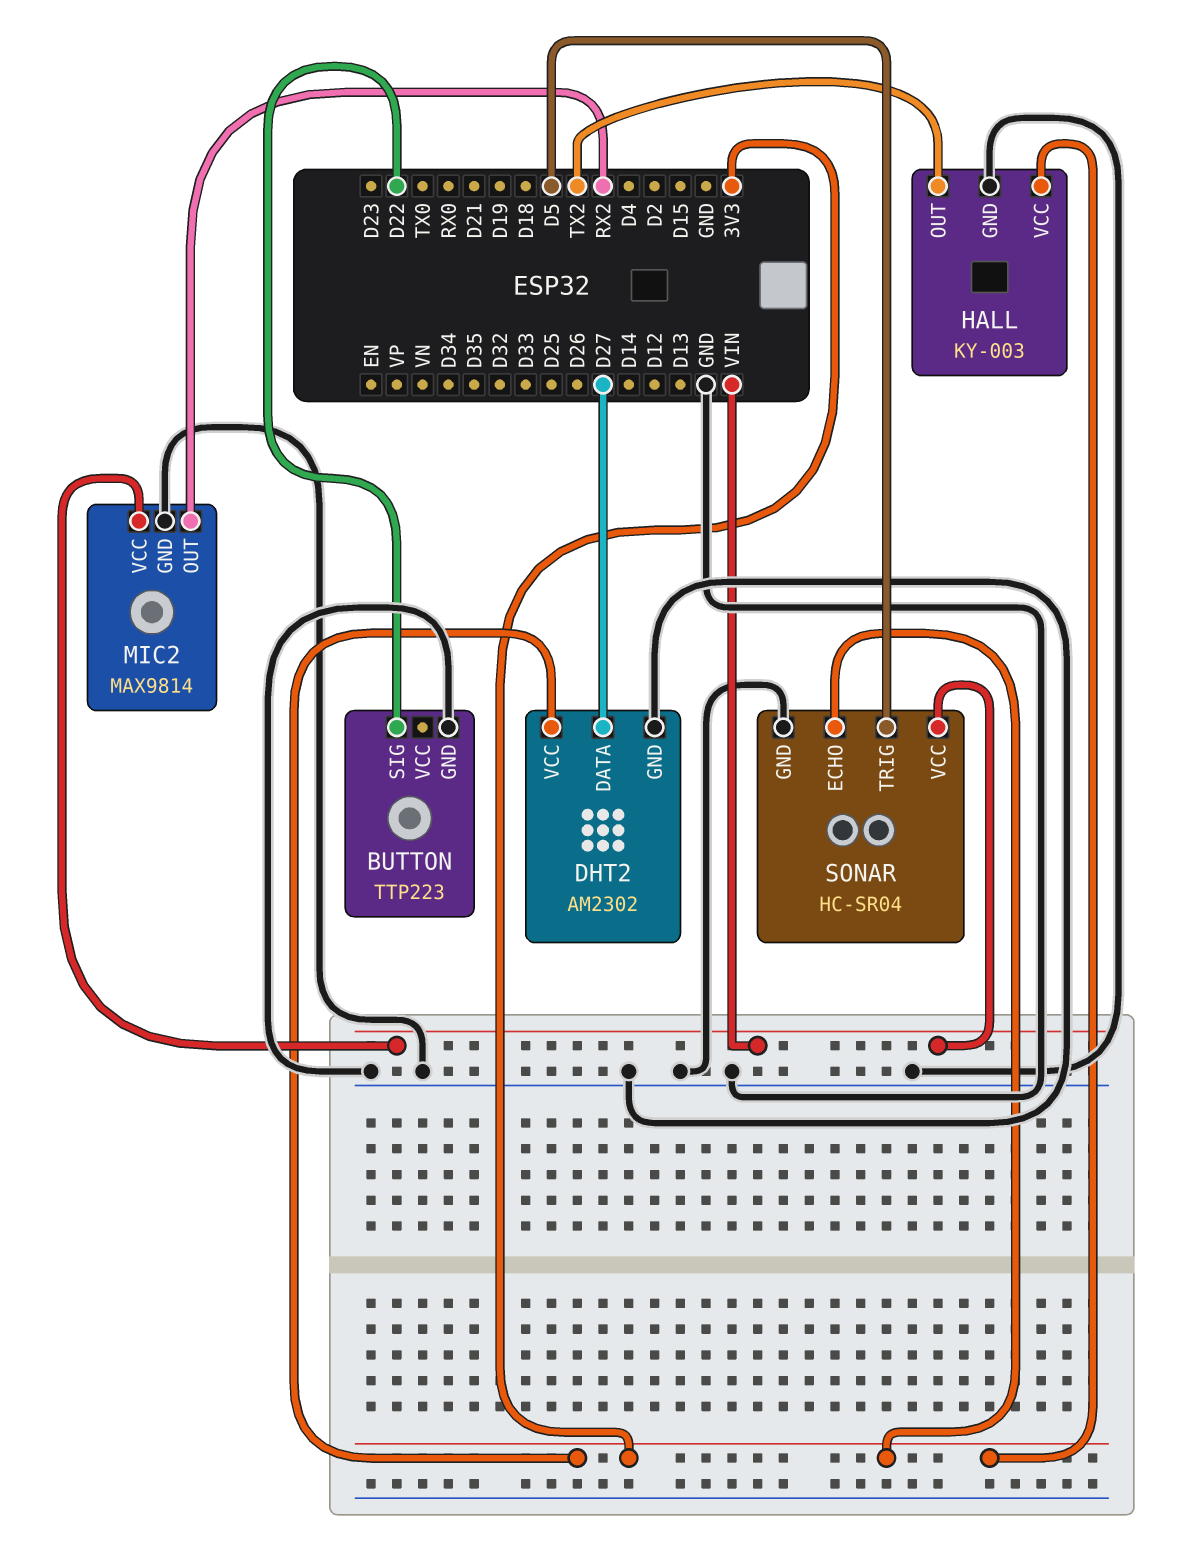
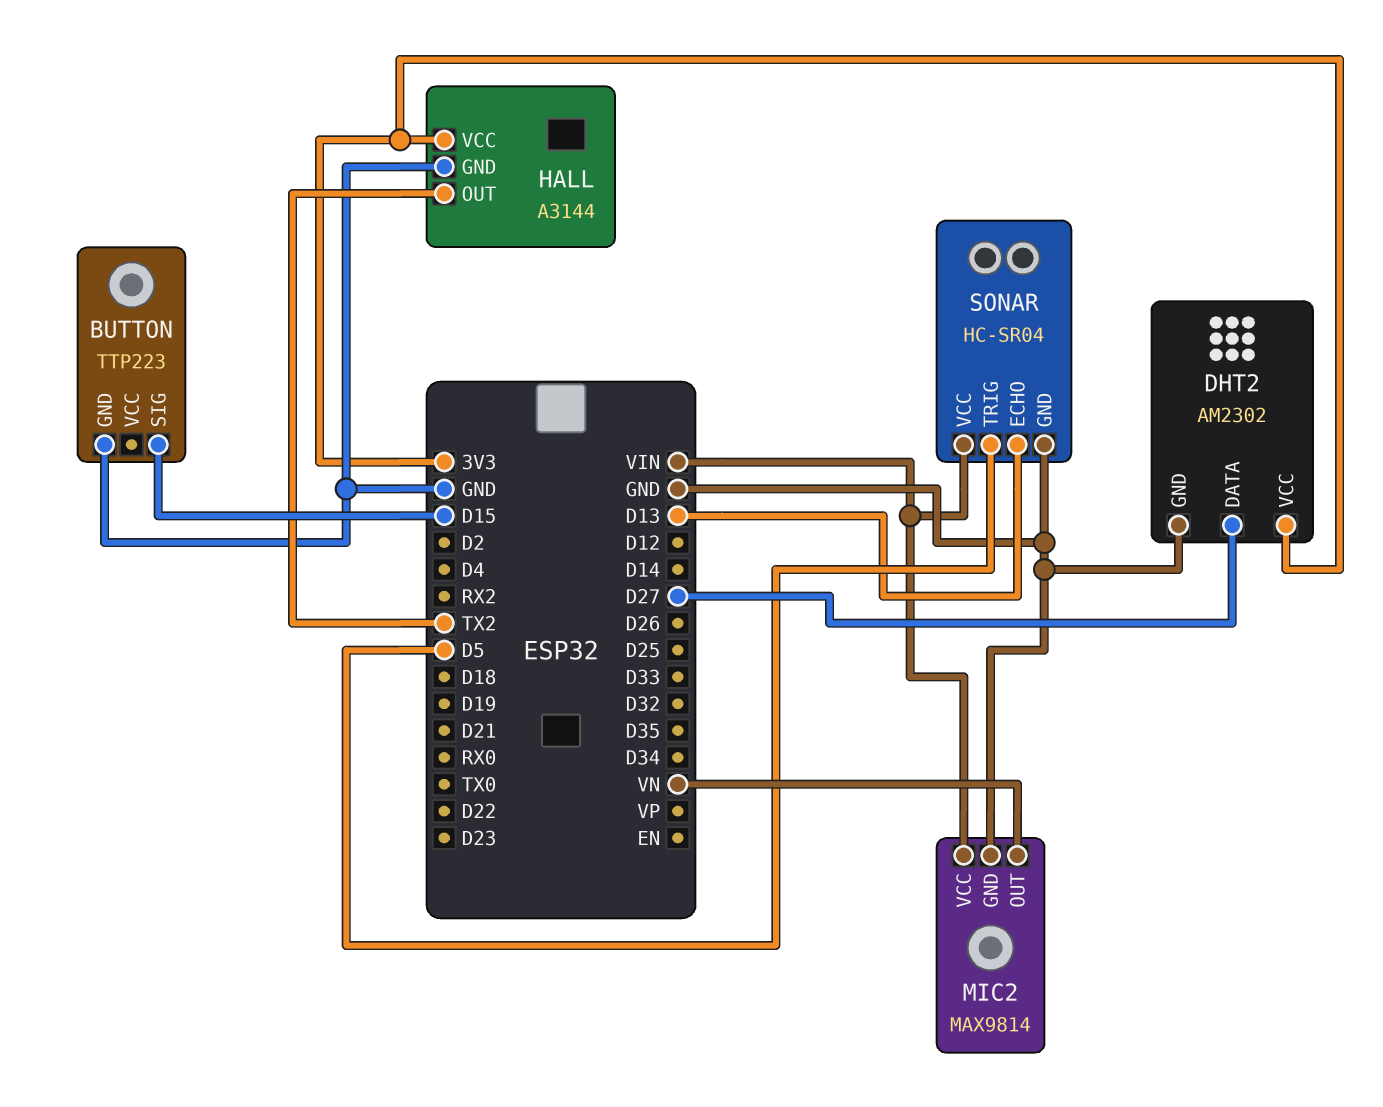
BUTTON pin SIG: D22 -> D15
HALL: KY-003 -> A3144
MIC2 pin OUT: RX2 -> VN
SONAR pin ECHO: 3V3 -> D13

